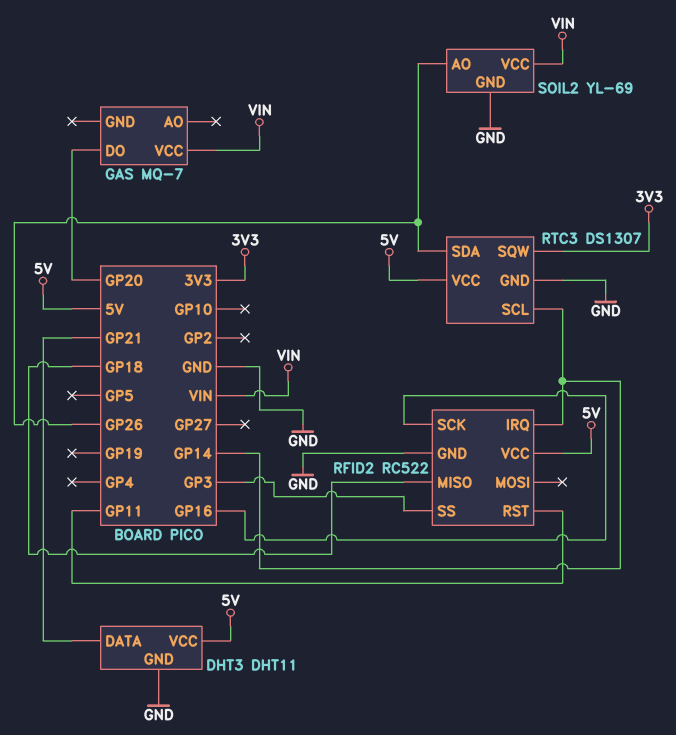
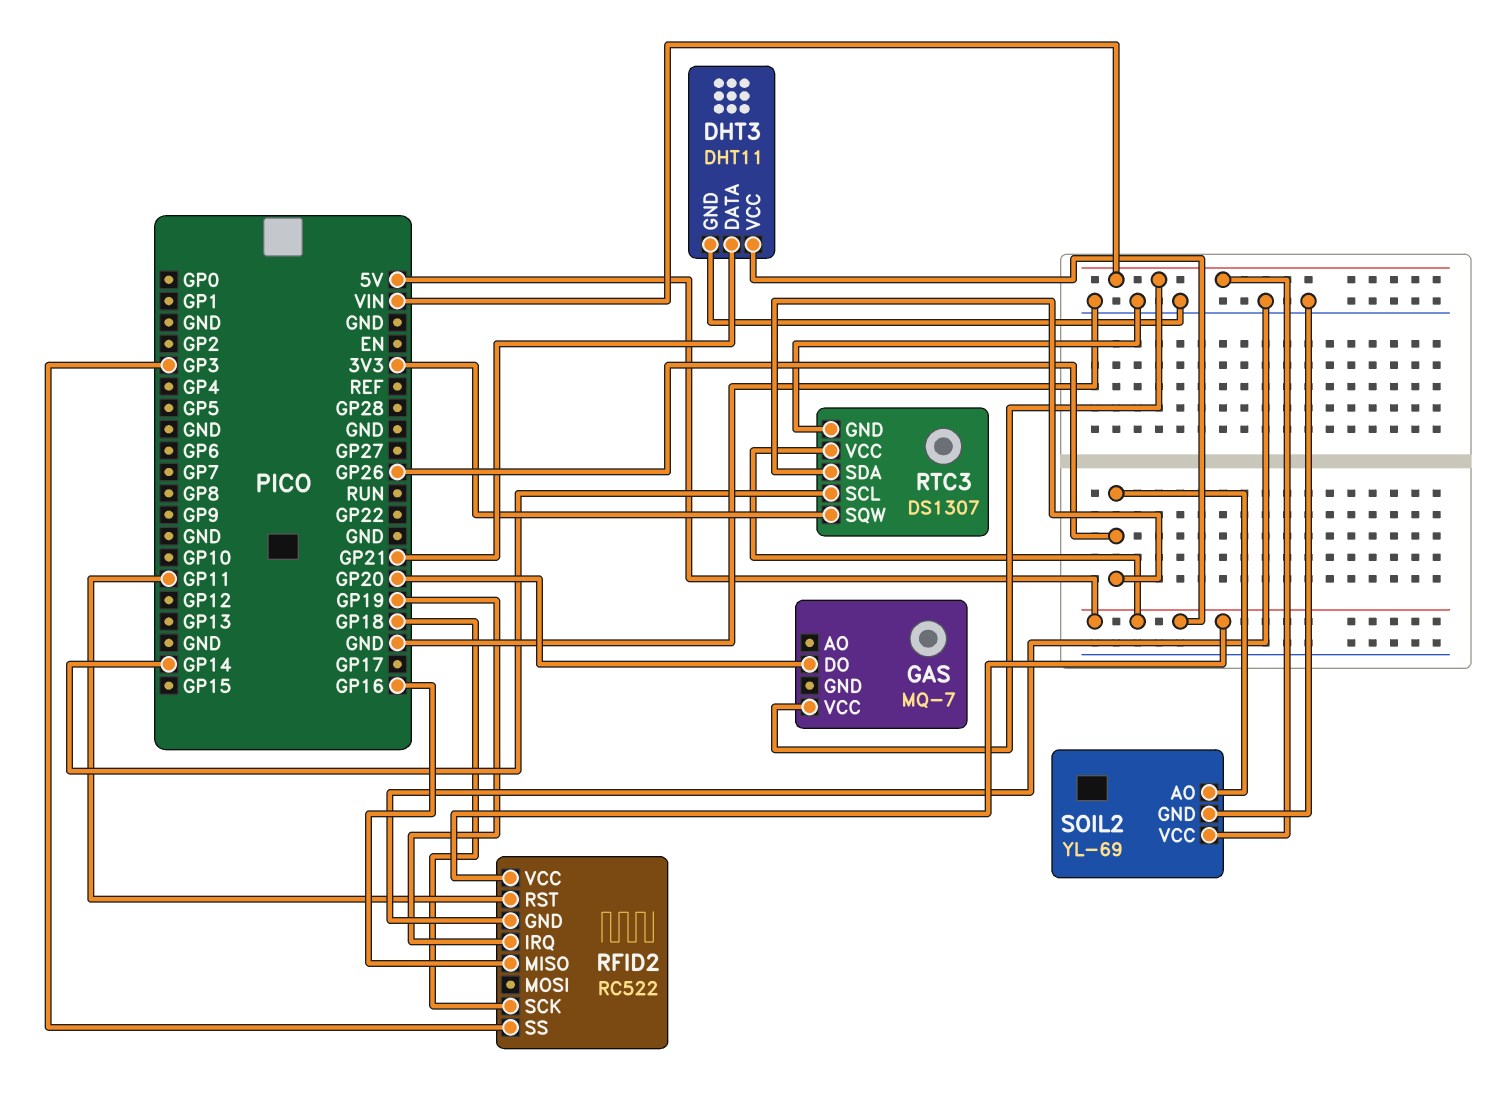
RFID2 pin IRQ: GP14 -> GP19
RFID2 pin MISO: GP18 -> GP16
RFID2 pin SCK: GP16 -> GP18

